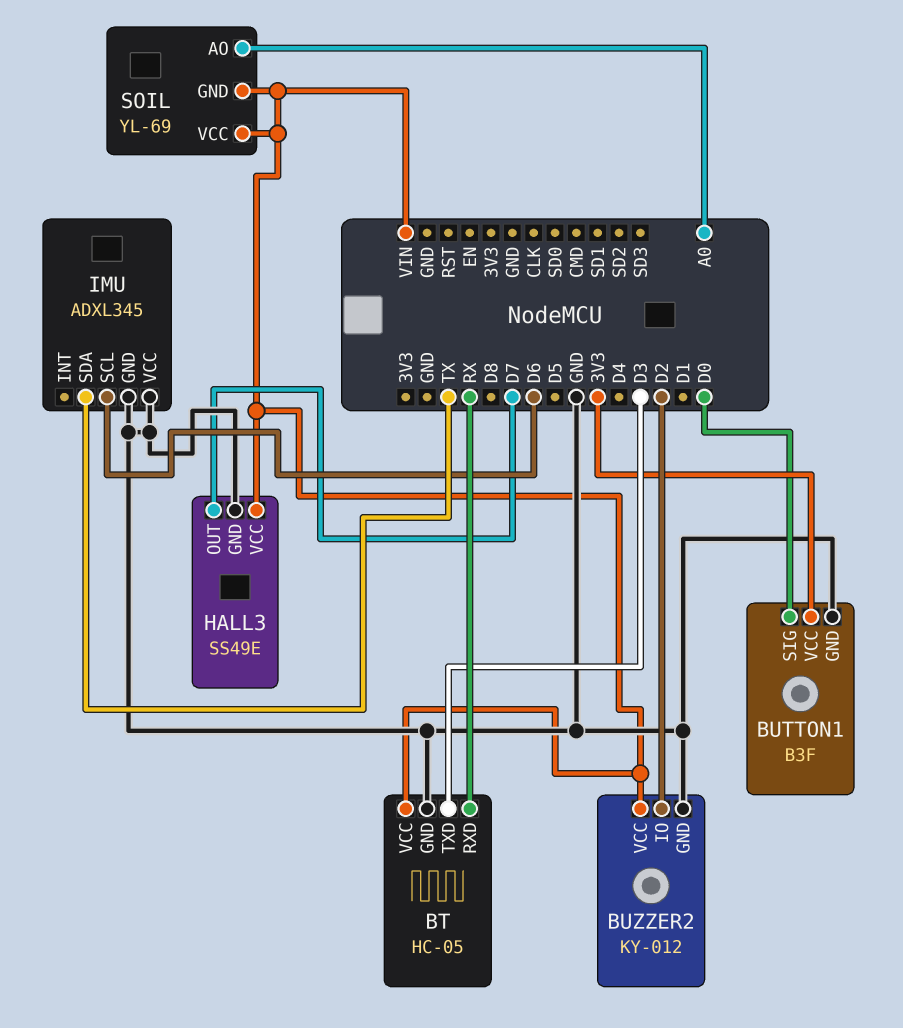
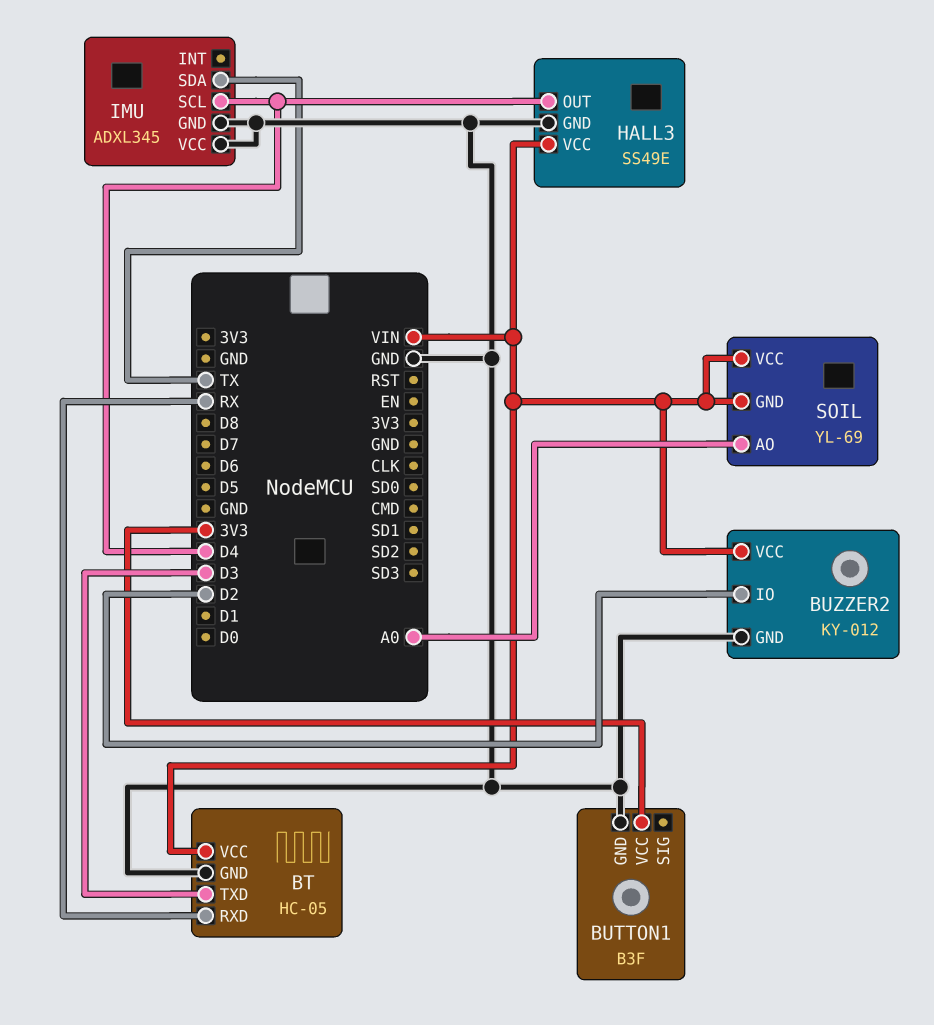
BUTTON1 pin SIG: D0 -> none
HALL3 pin OUT: D7 -> D4
IMU pin SCL: D6 -> D4

